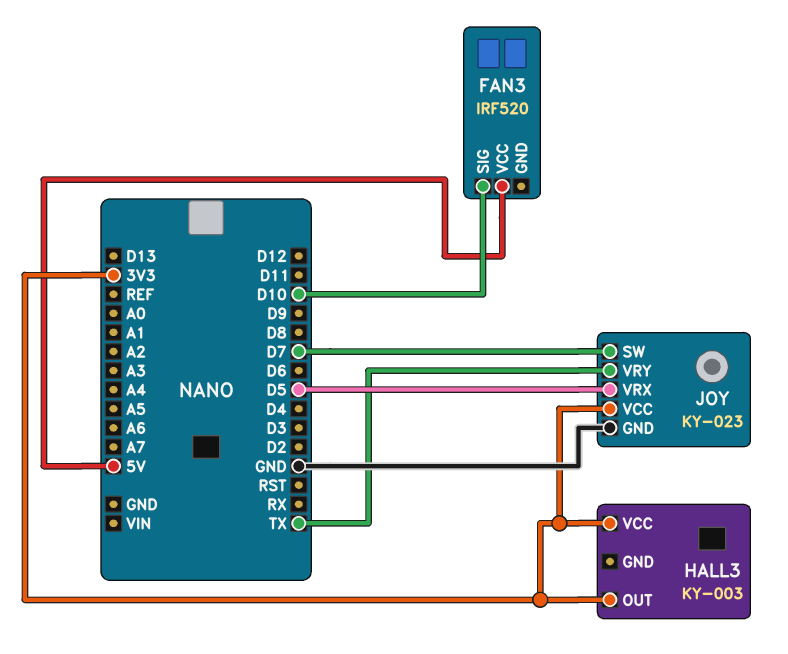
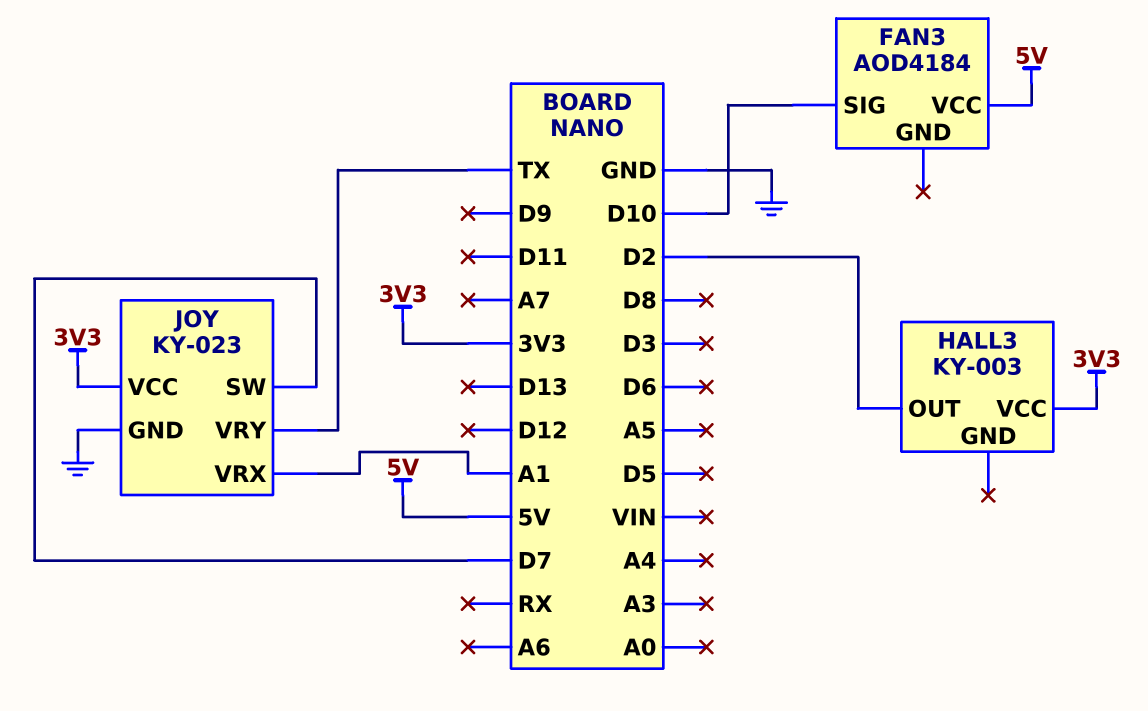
FAN3: IRF520 -> AOD4184
HALL3 pin OUT: 3V3 -> D2
JOY pin VRX: D5 -> A1

